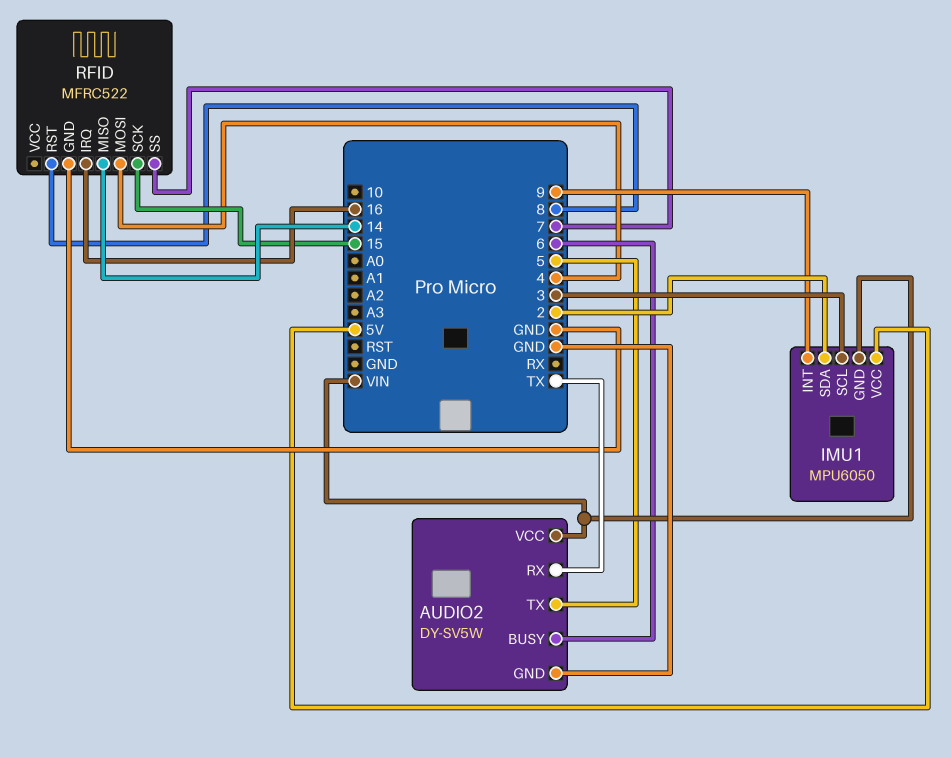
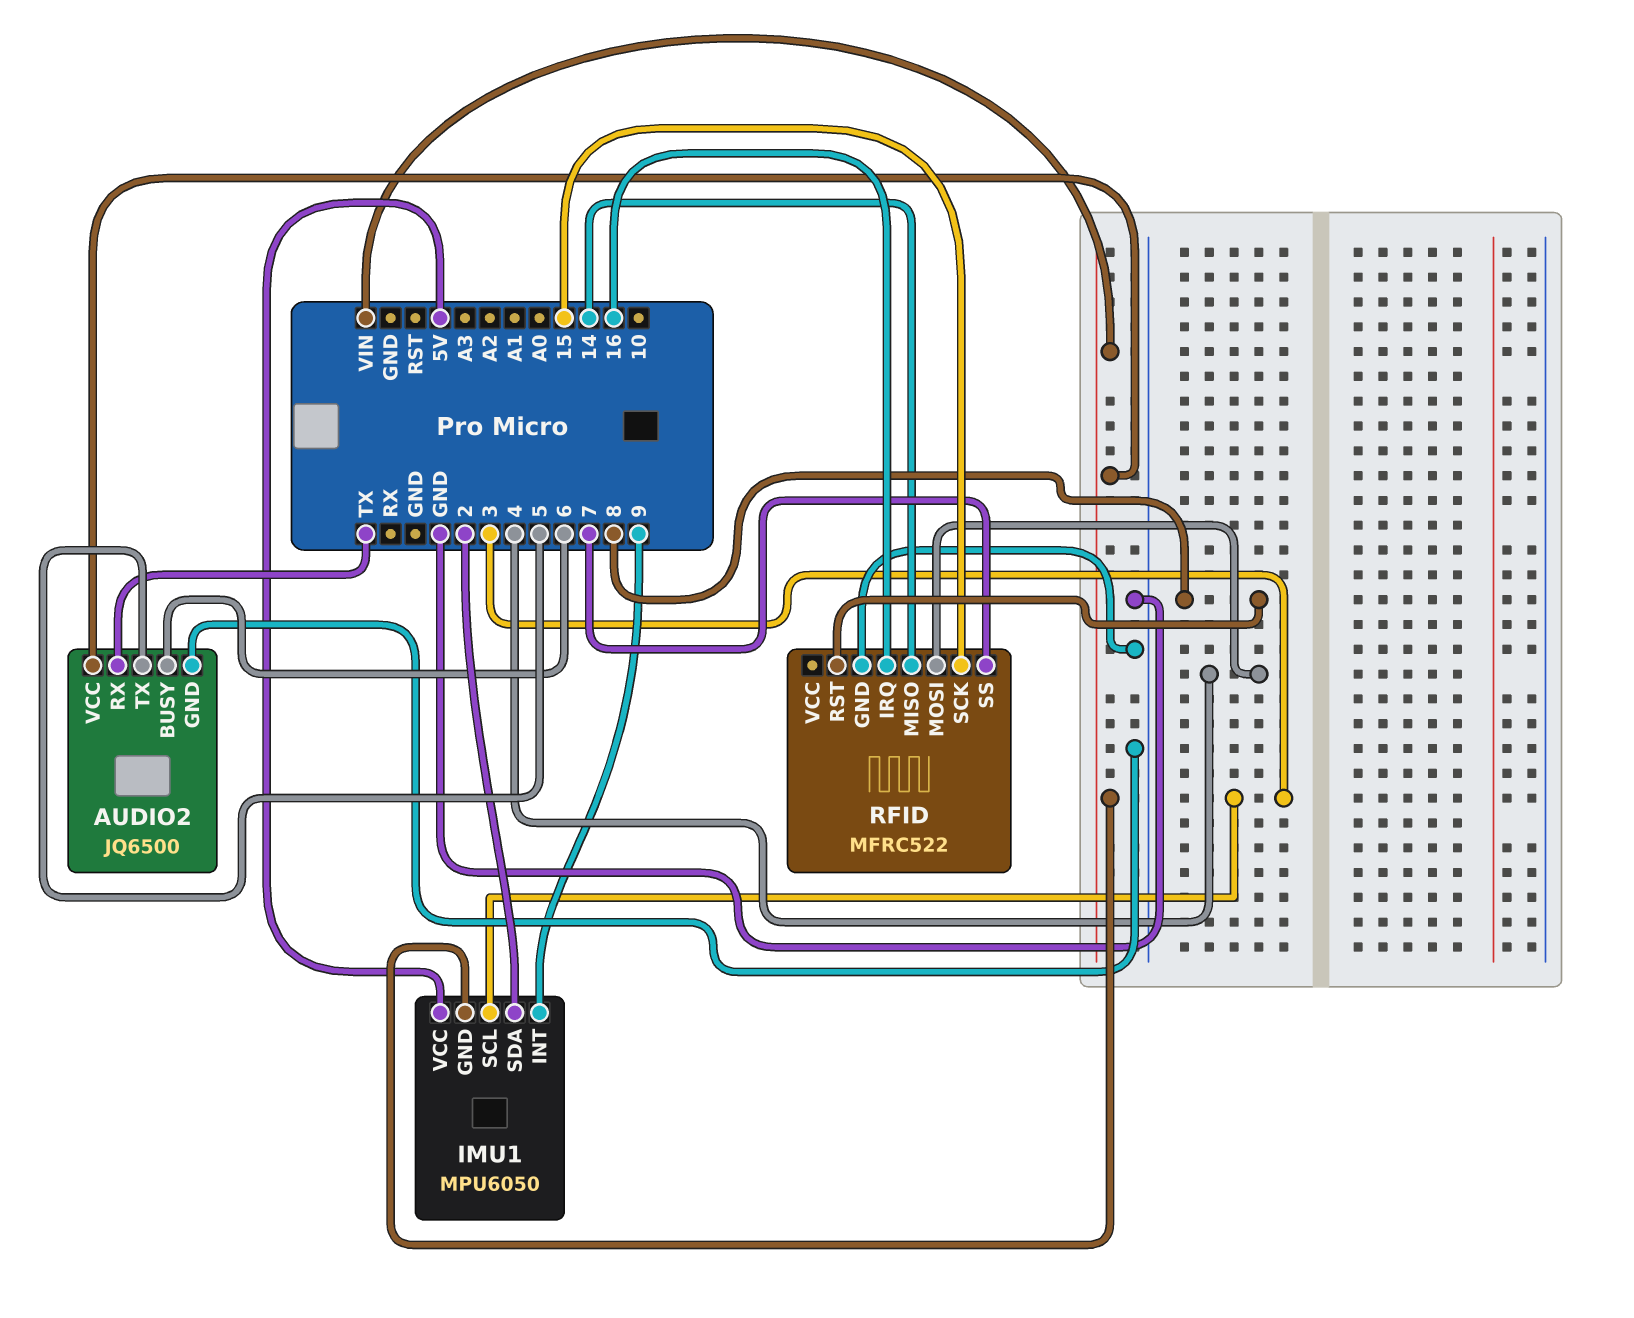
AUDIO2: DY-SV5W -> JQ6500

